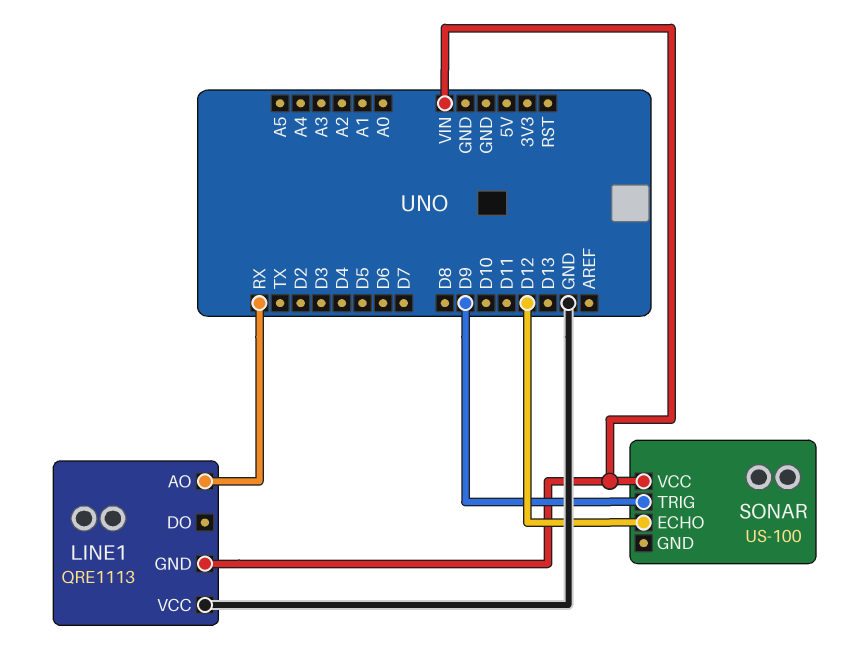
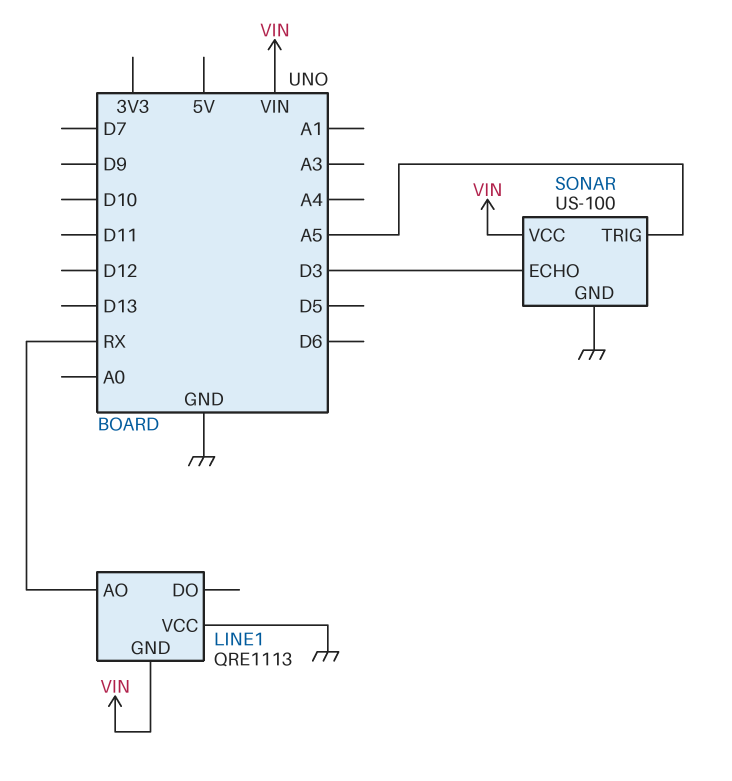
SONAR pin ECHO: D12 -> D3
SONAR pin GND: none -> GND
SONAR pin TRIG: D9 -> A5

